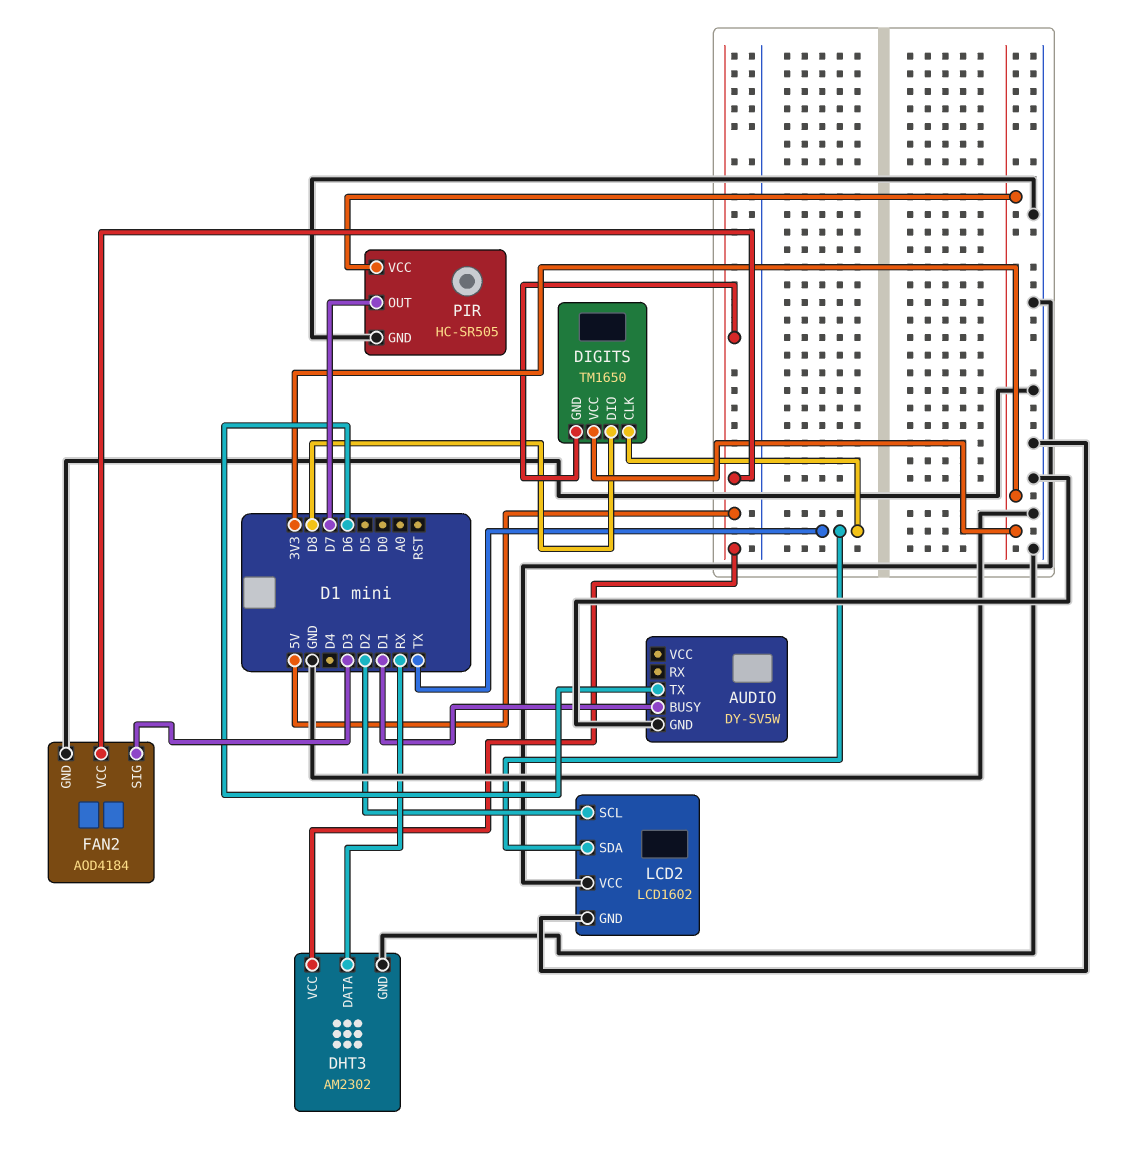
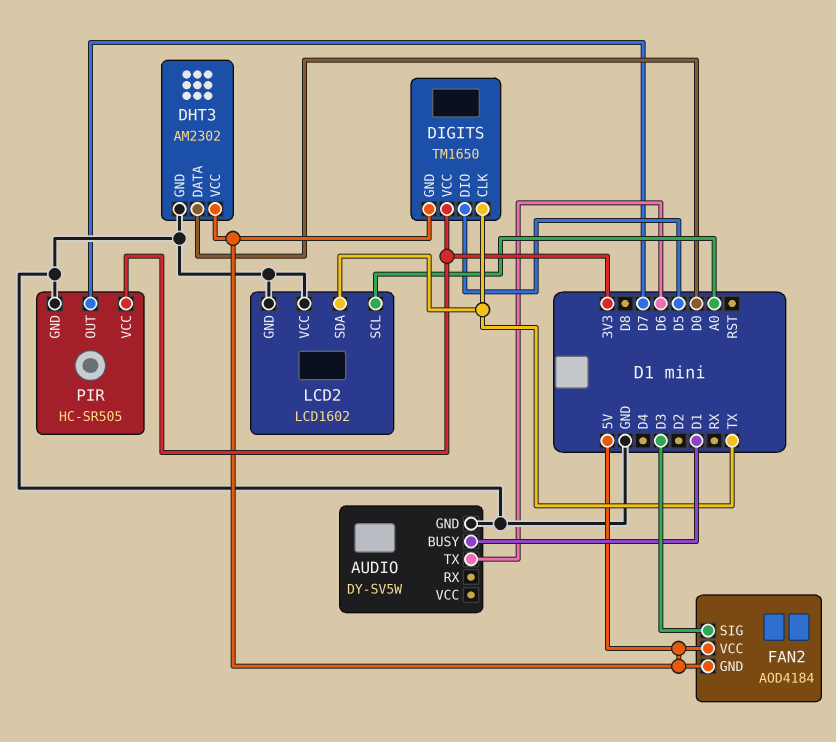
DHT3 pin DATA: RX -> D0
DIGITS pin DIO: D8 -> D5
FAN2 pin GND: GND -> 5V
LCD2 pin SCL: D2 -> A0

